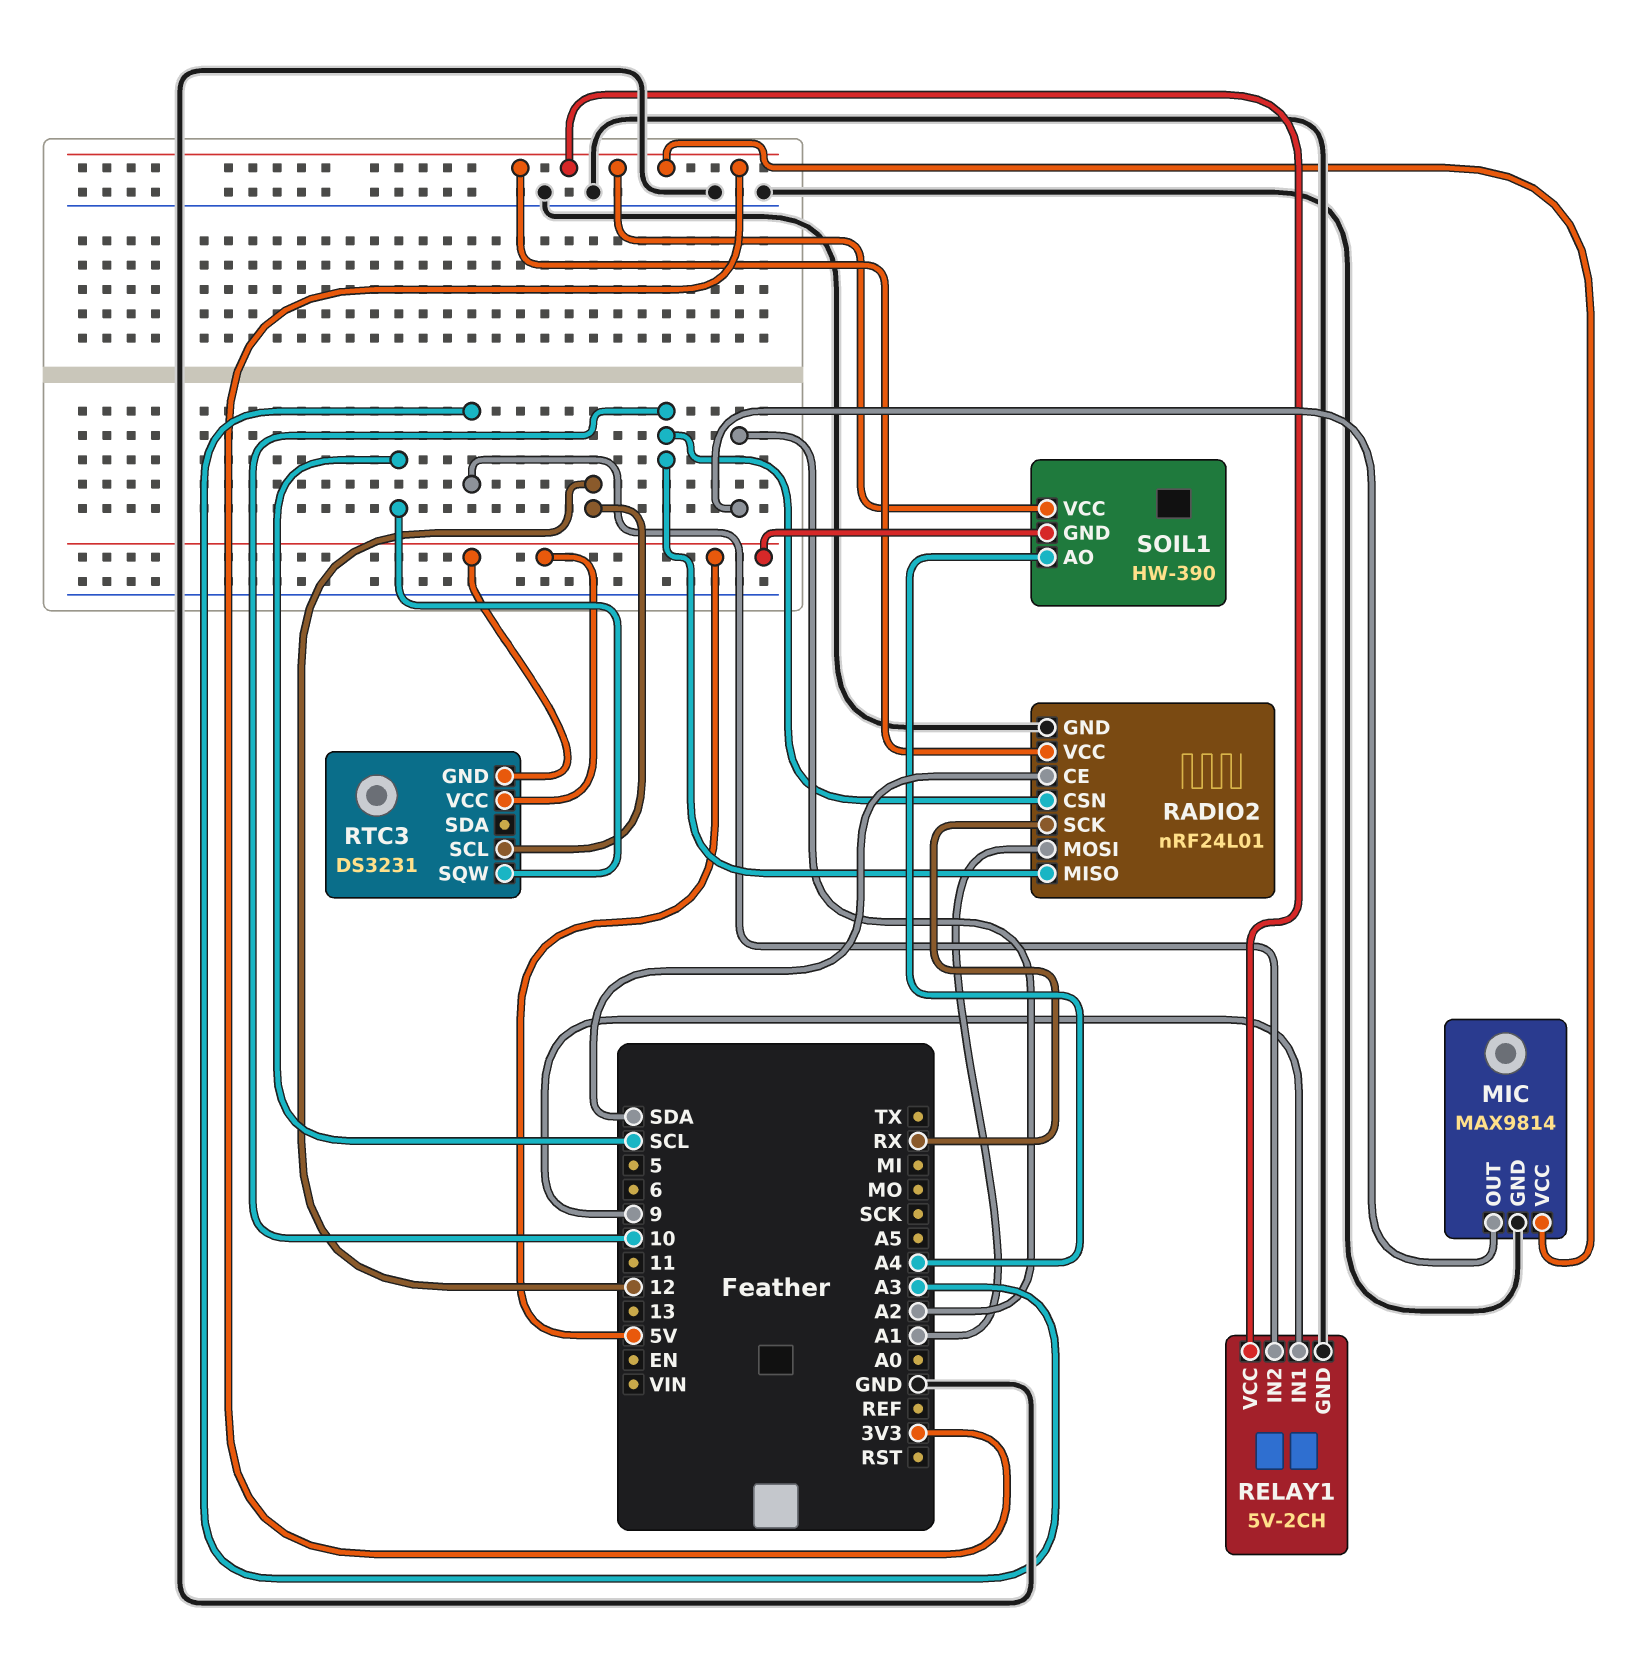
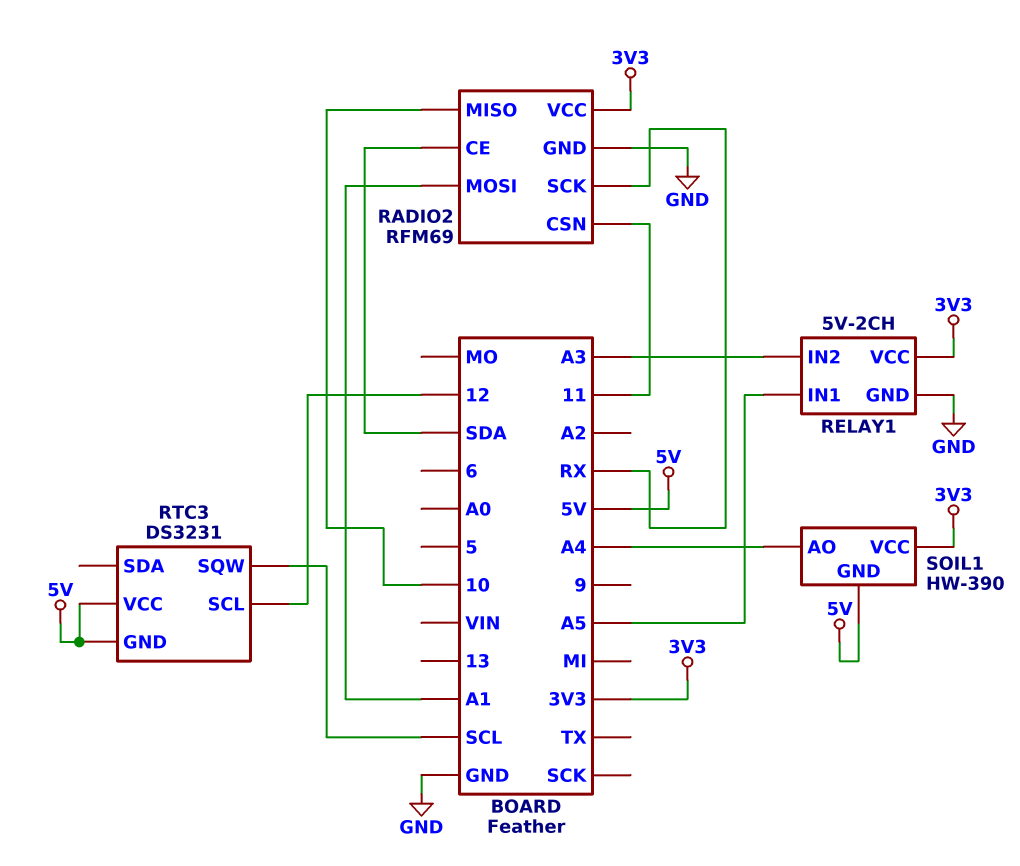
MIC: MAX9814 -> none
MIC pin GND: GND -> none
MIC pin OUT: A2 -> none
MIC pin VCC: 3V3 -> none
RADIO2: nRF24L01 -> RFM69
RADIO2 pin CSN: 10 -> 11
RELAY1 pin IN1: 9 -> A5

